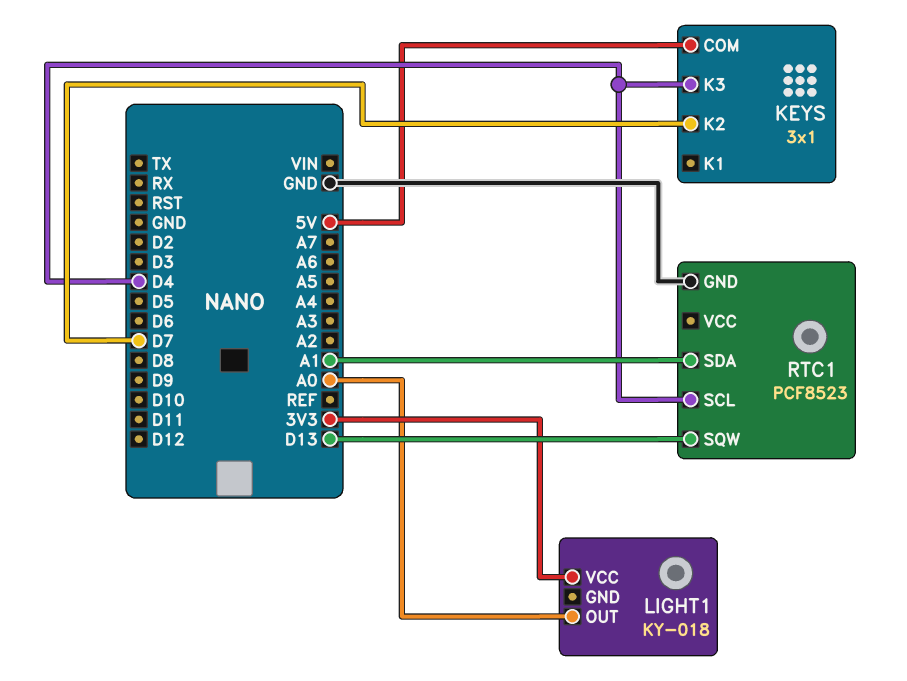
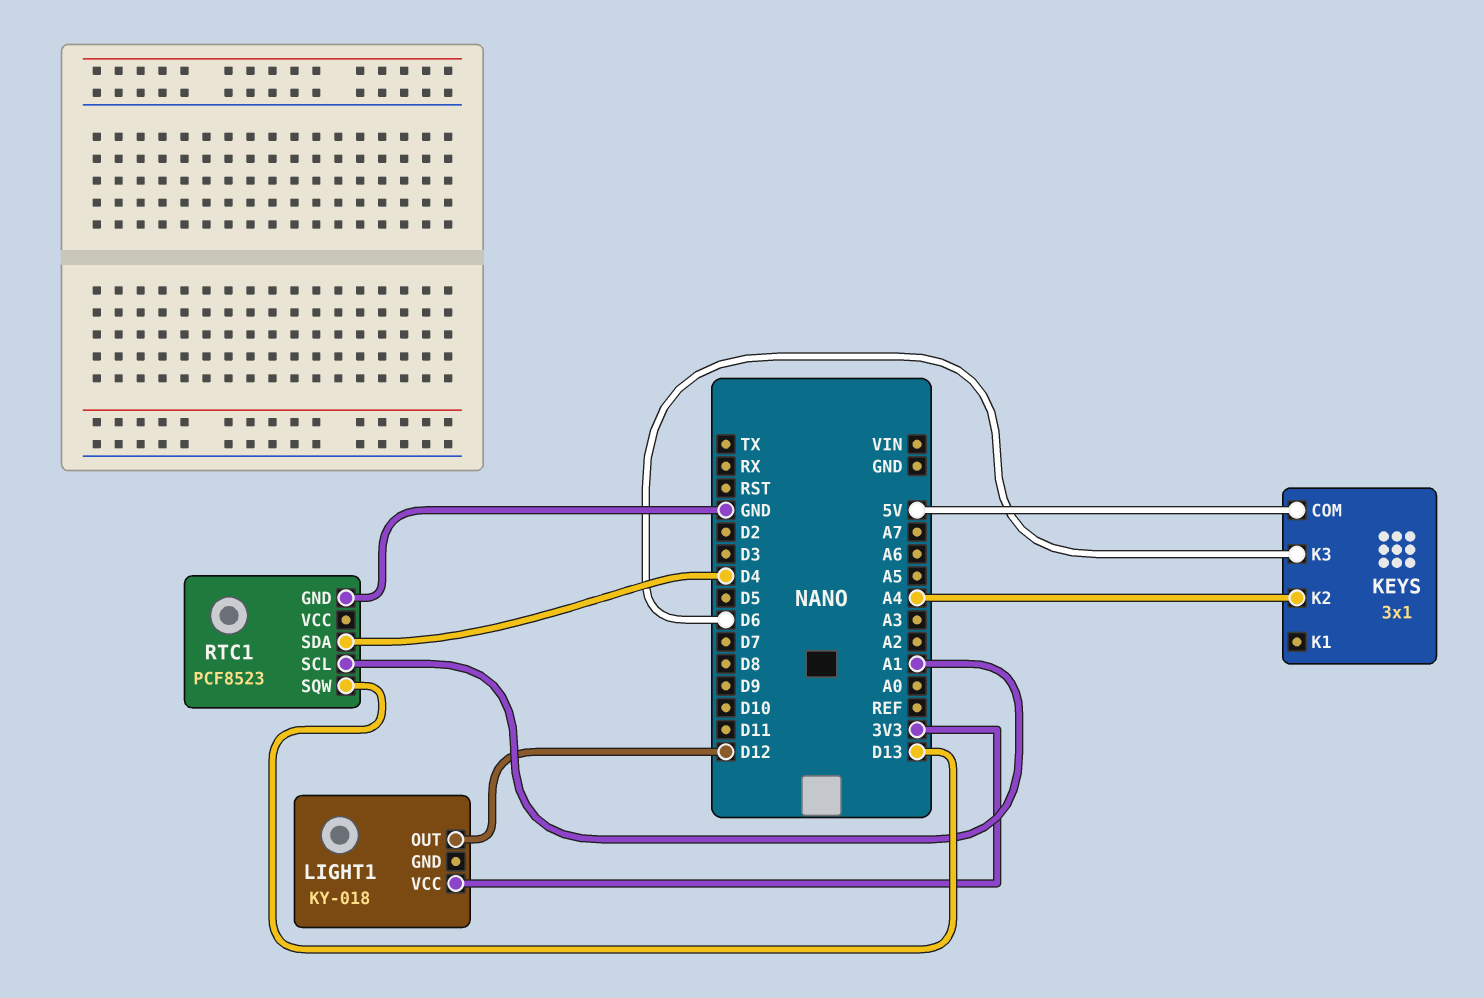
KEYS pin K2: D7 -> A4
KEYS pin K3: D4 -> D6
LIGHT1 pin OUT: A0 -> D12
RTC1 pin SCL: D4 -> A1
RTC1 pin SDA: A1 -> D4

